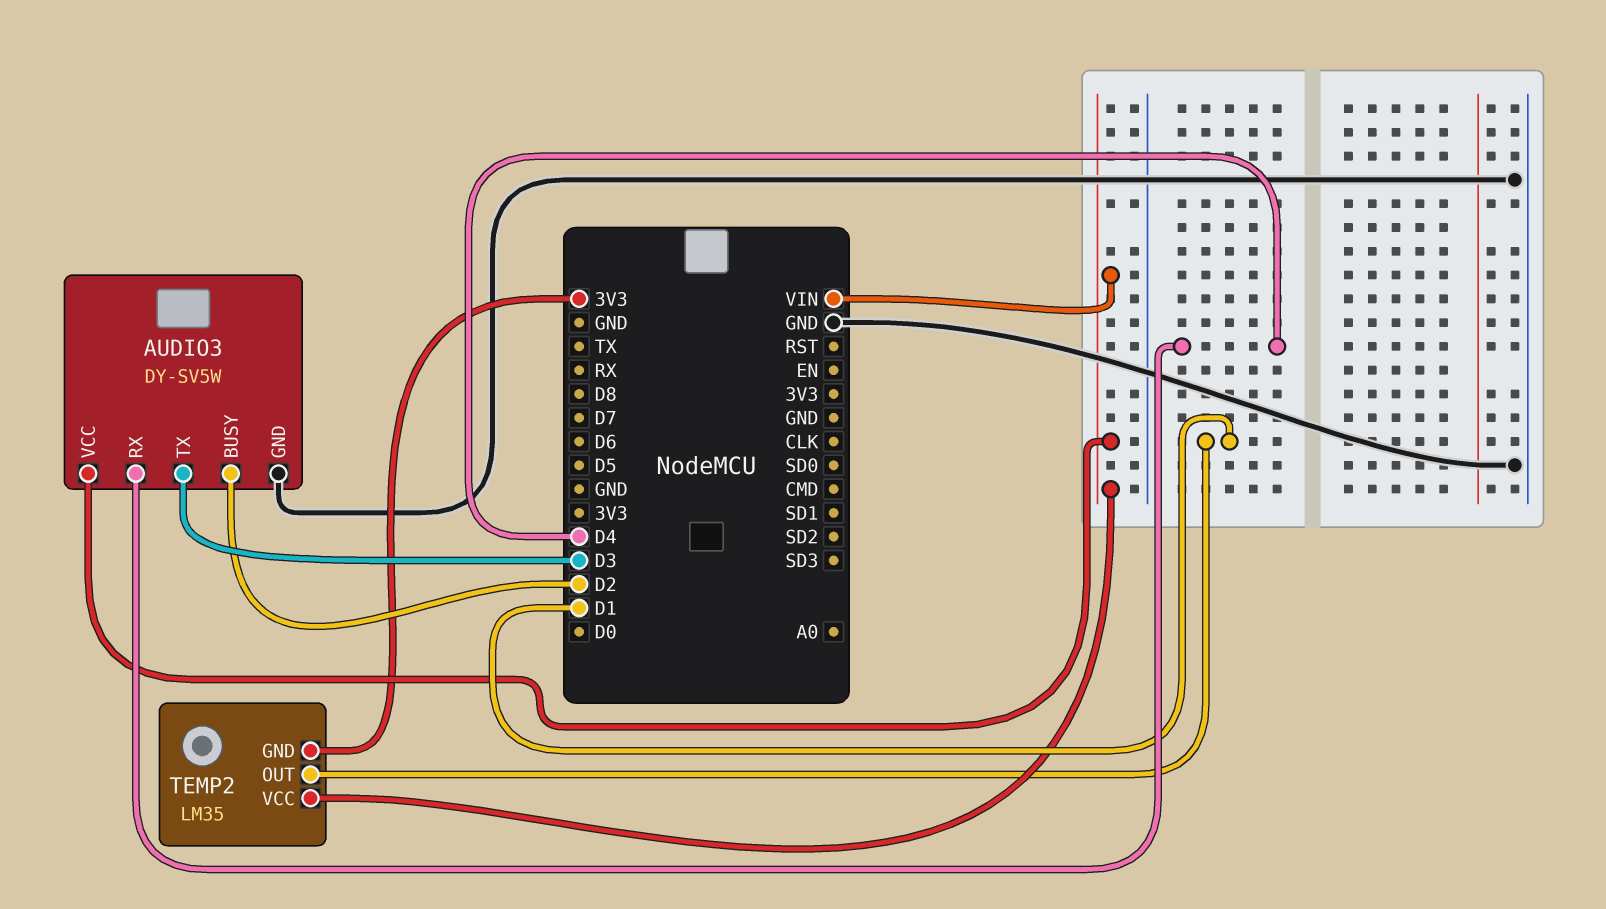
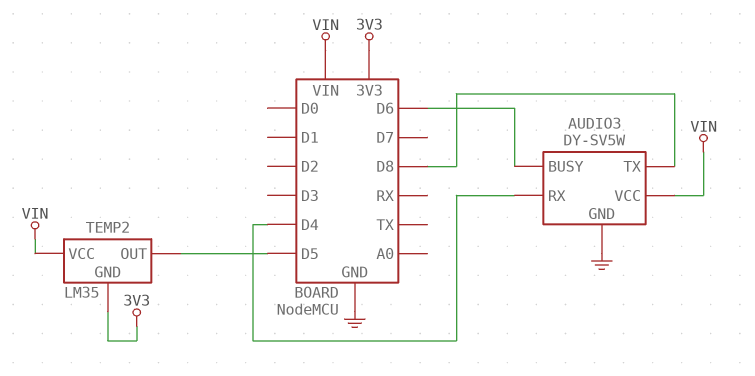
AUDIO3 pin BUSY: D2 -> D6
AUDIO3 pin TX: D3 -> D8
TEMP2 pin OUT: D1 -> D5

